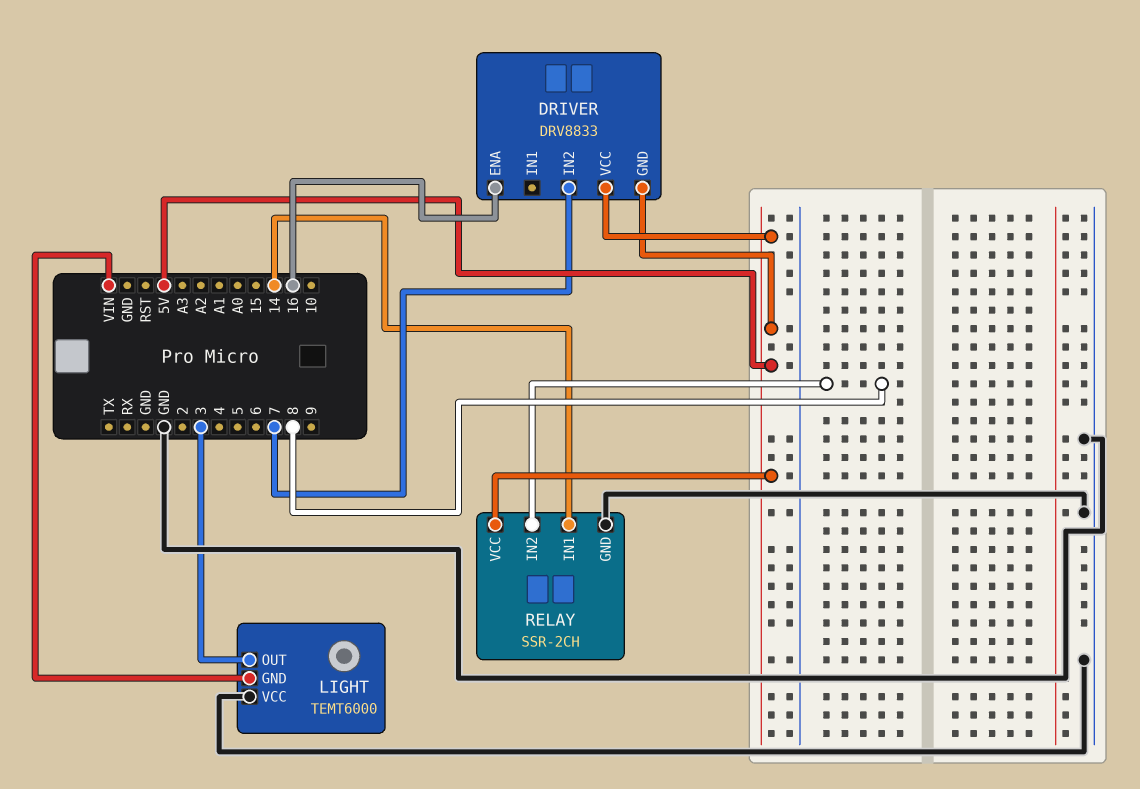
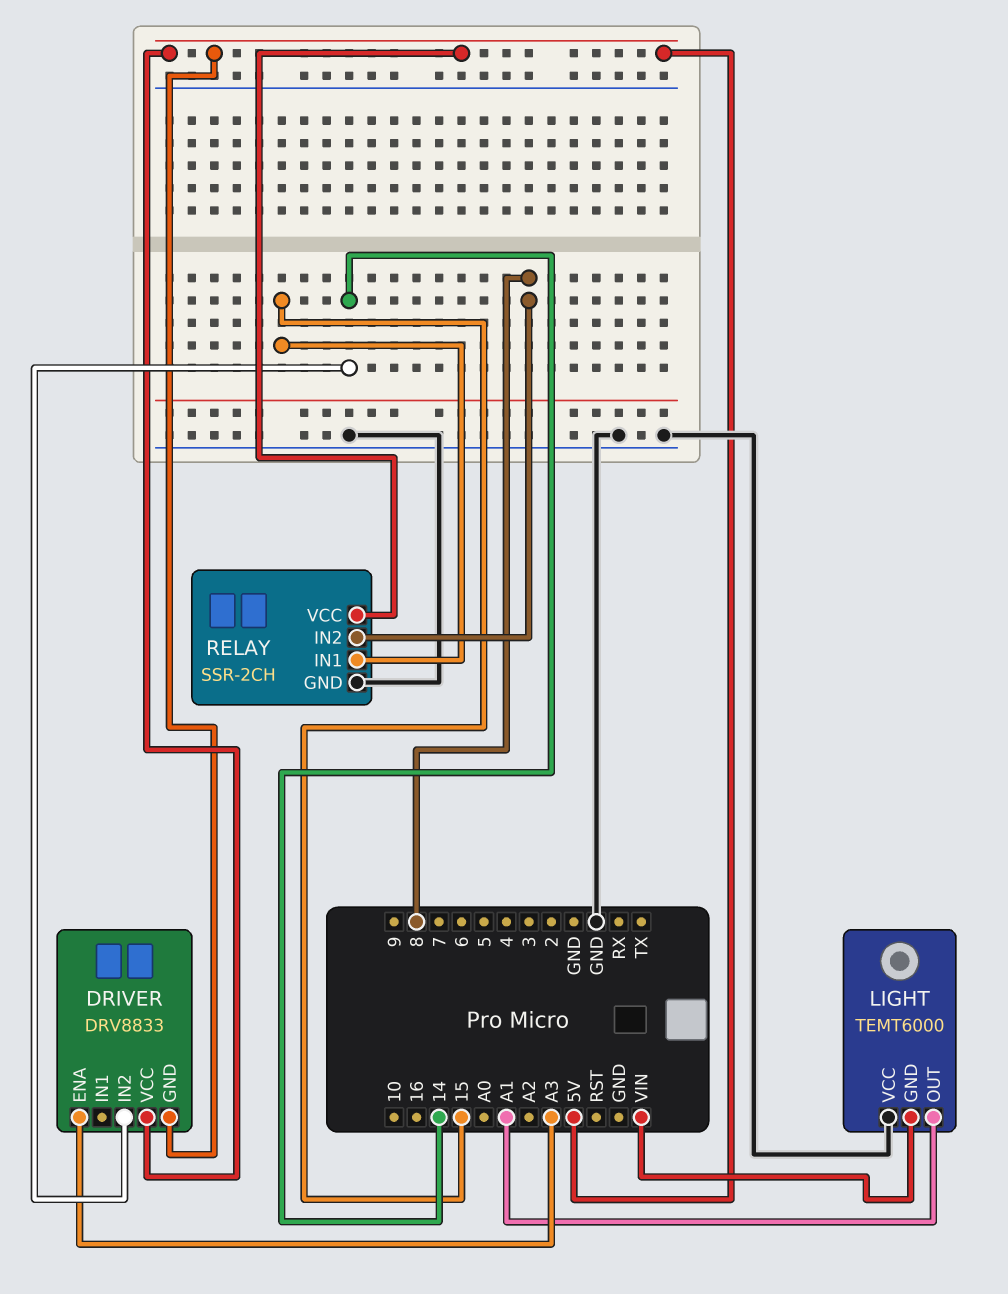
DRIVER pin ENA: 16 -> A3
DRIVER pin IN2: 7 -> 14
LIGHT pin OUT: 3 -> A1
RELAY pin IN1: 14 -> 15

